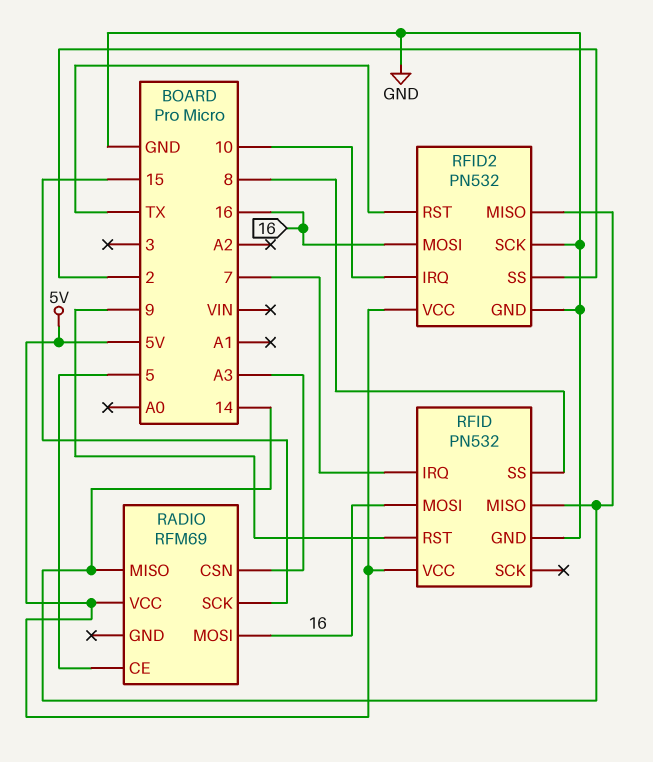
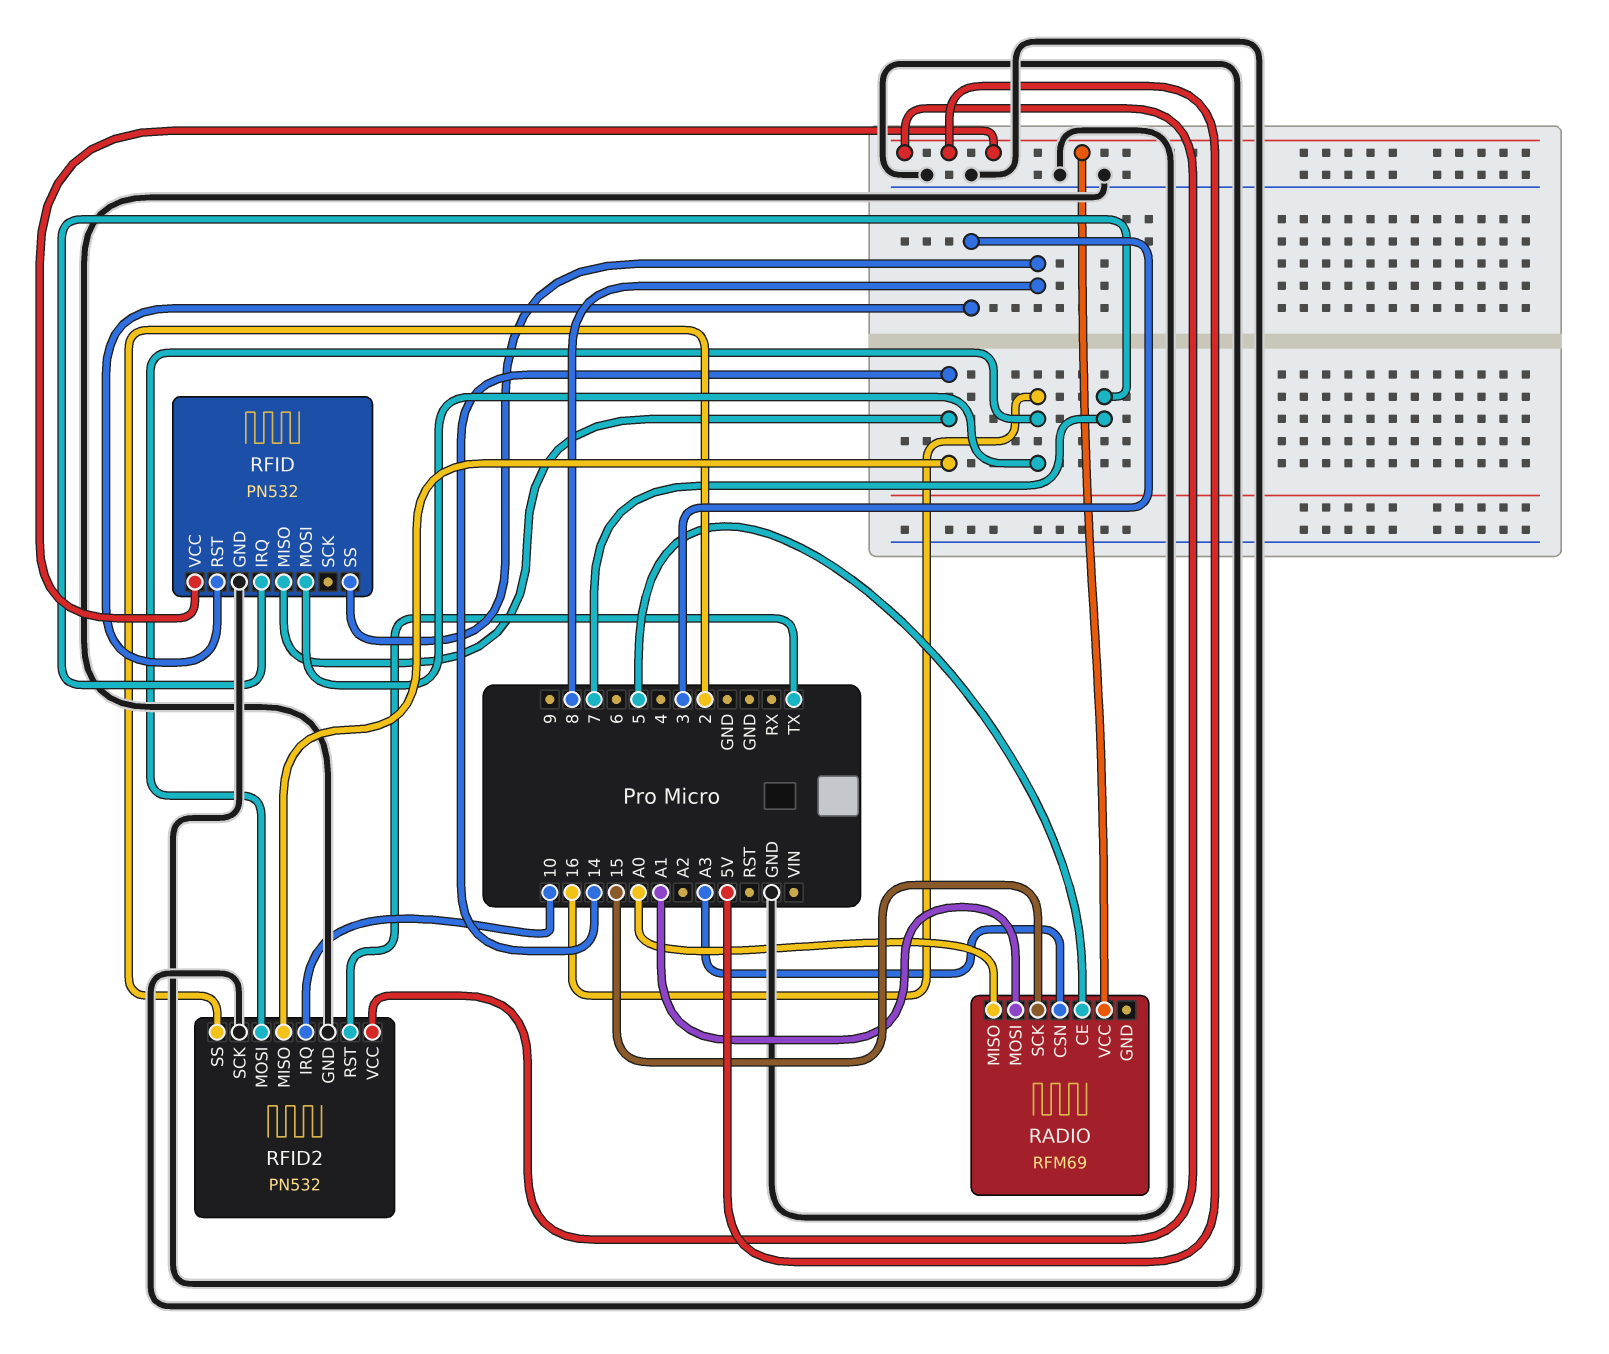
RADIO pin MISO: 14 -> A0
RADIO pin MOSI: 16 -> A1
RFID pin RST: 9 -> 3

